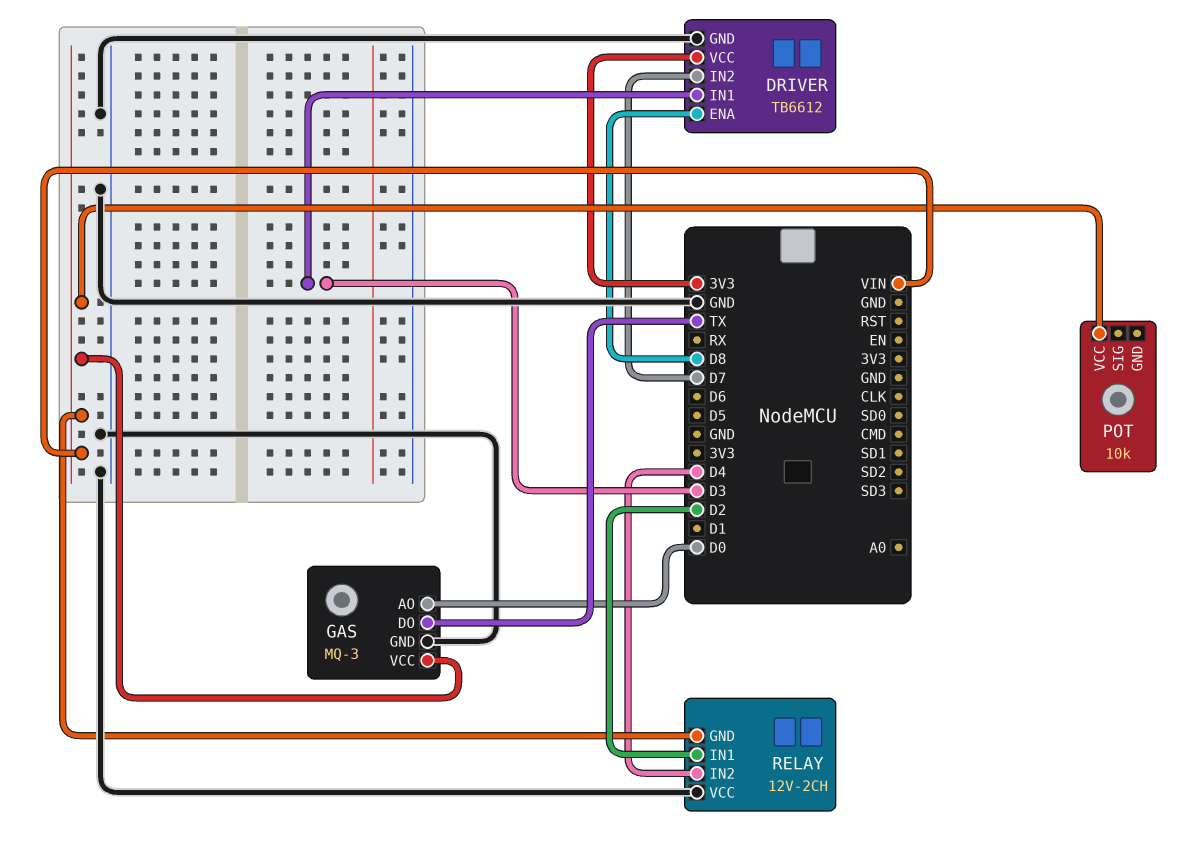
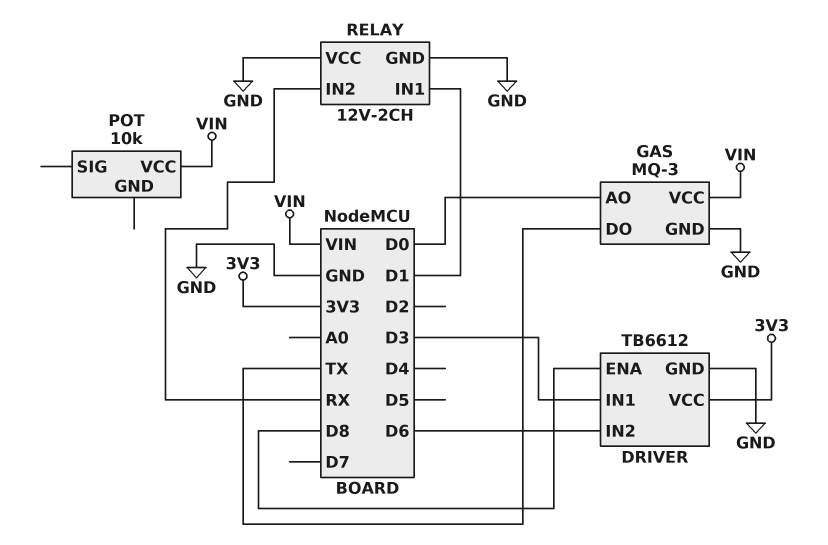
DRIVER pin IN2: D7 -> D6
RELAY pin GND: VIN -> GND
RELAY pin IN1: D2 -> D1
RELAY pin IN2: D4 -> RX

